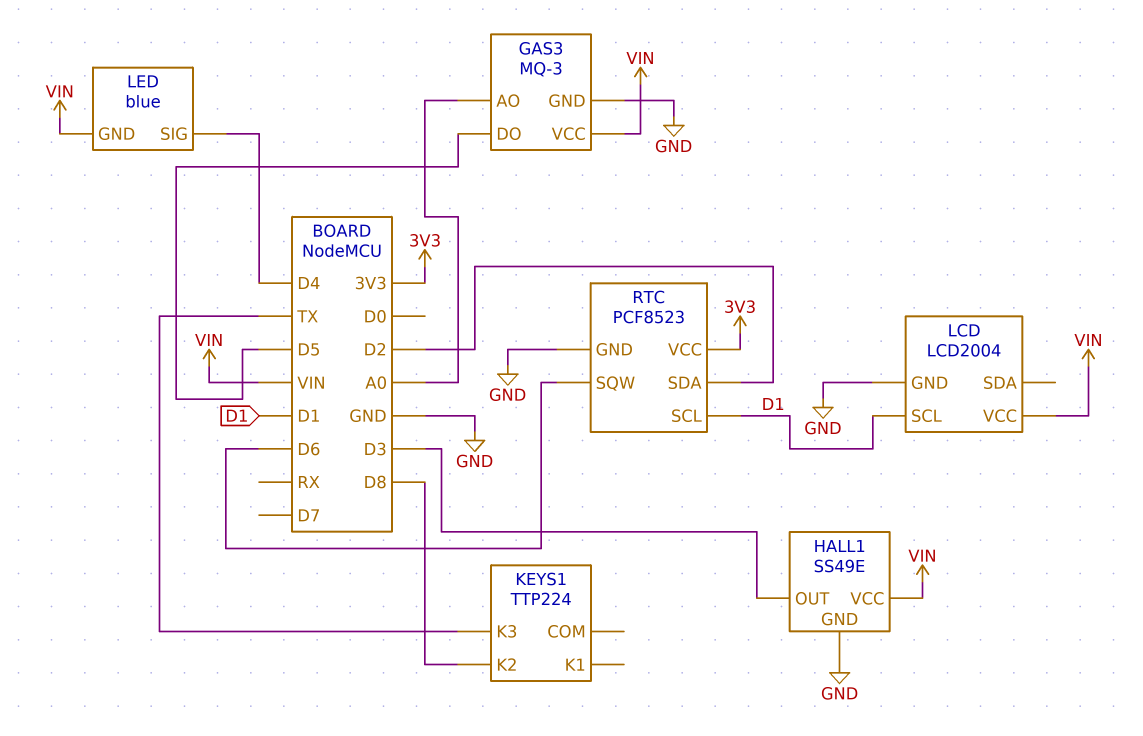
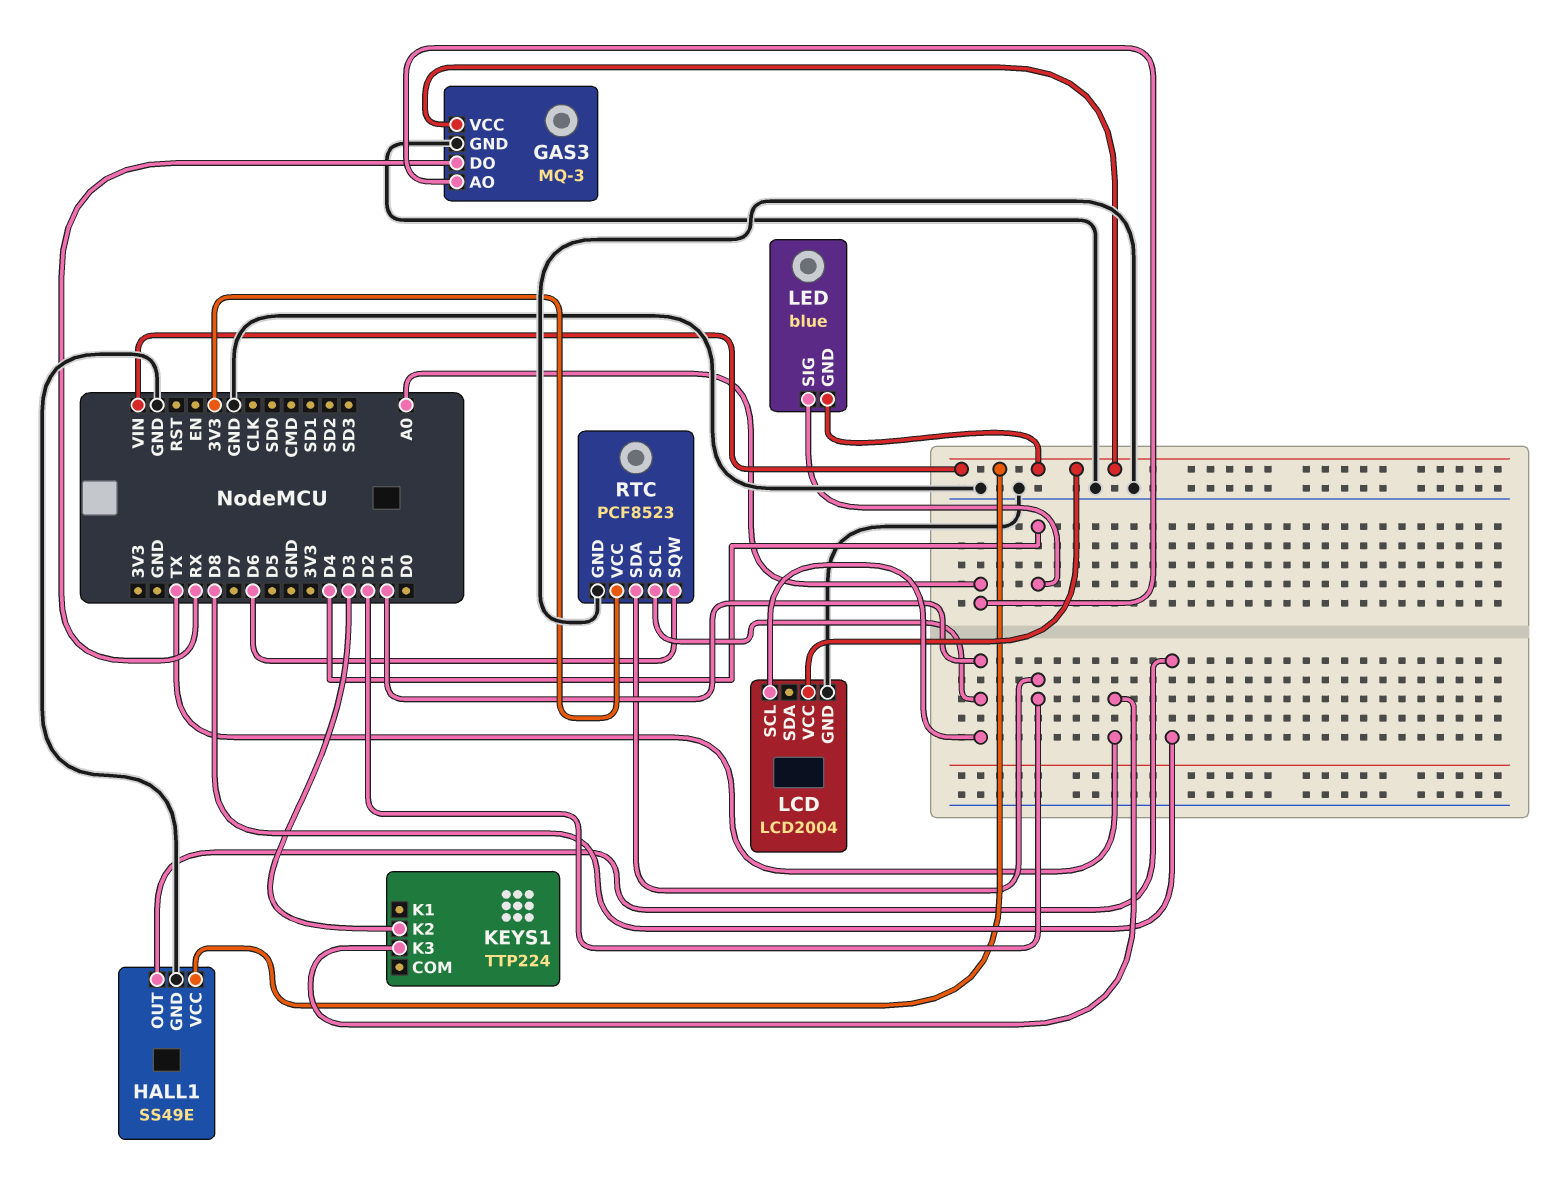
GAS3 pin DO: D5 -> RX
HALL1 pin OUT: D3 -> D8
KEYS1 pin K2: D8 -> D3

